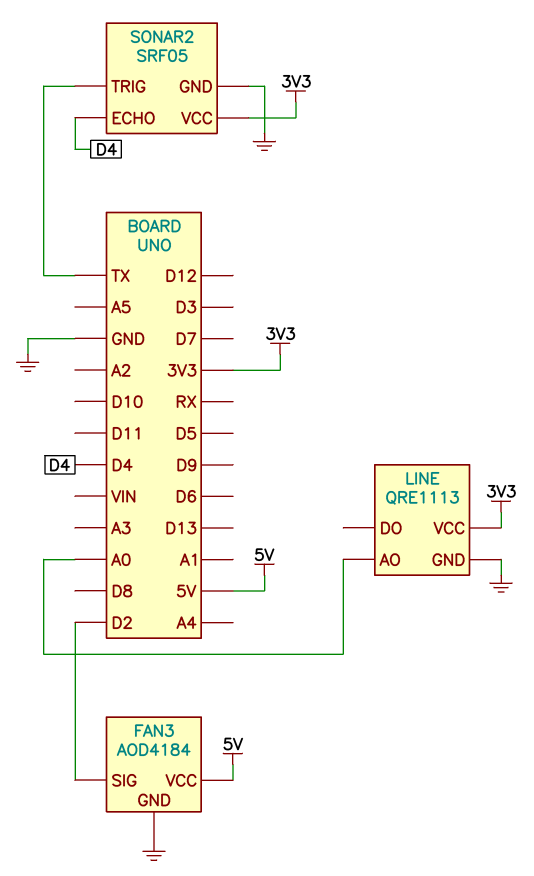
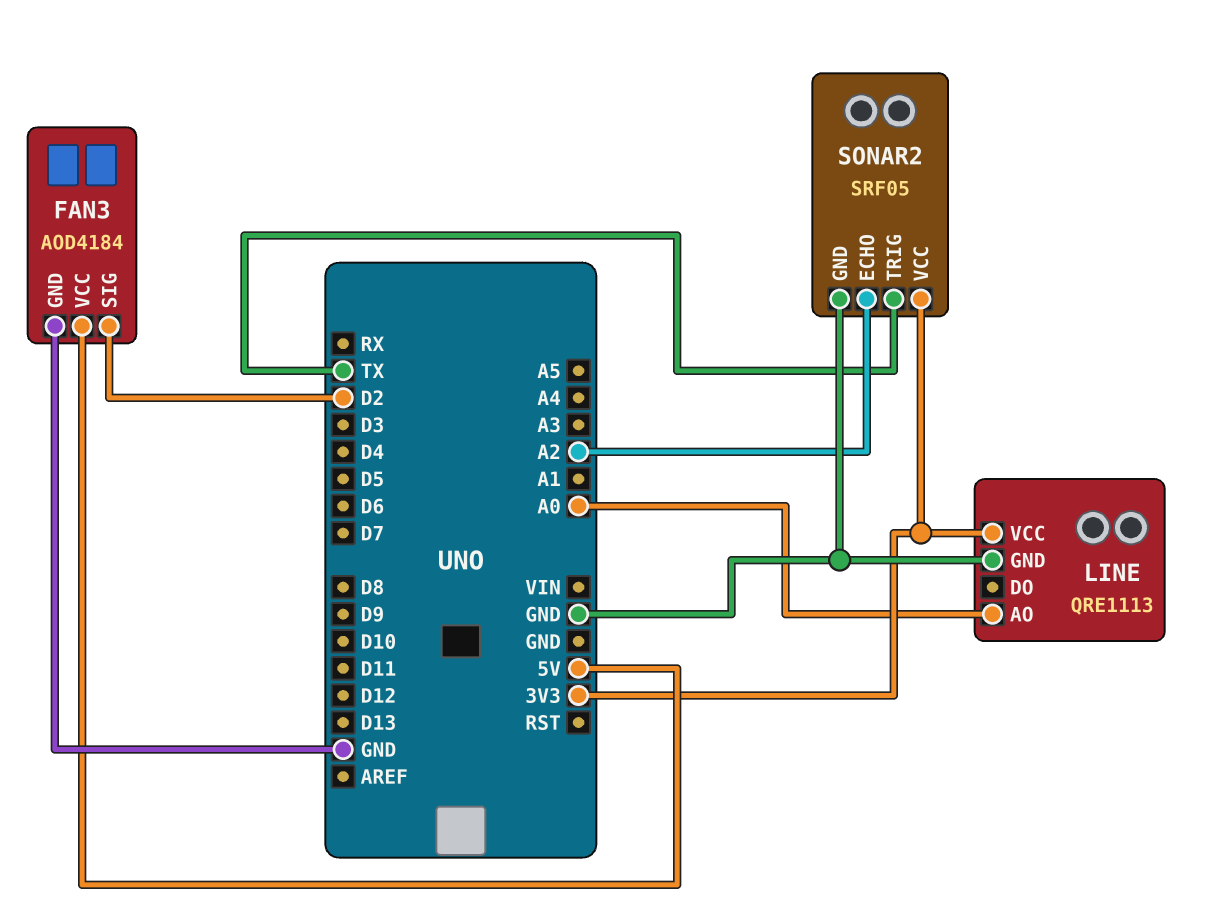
SONAR2 pin ECHO: D4 -> A2

